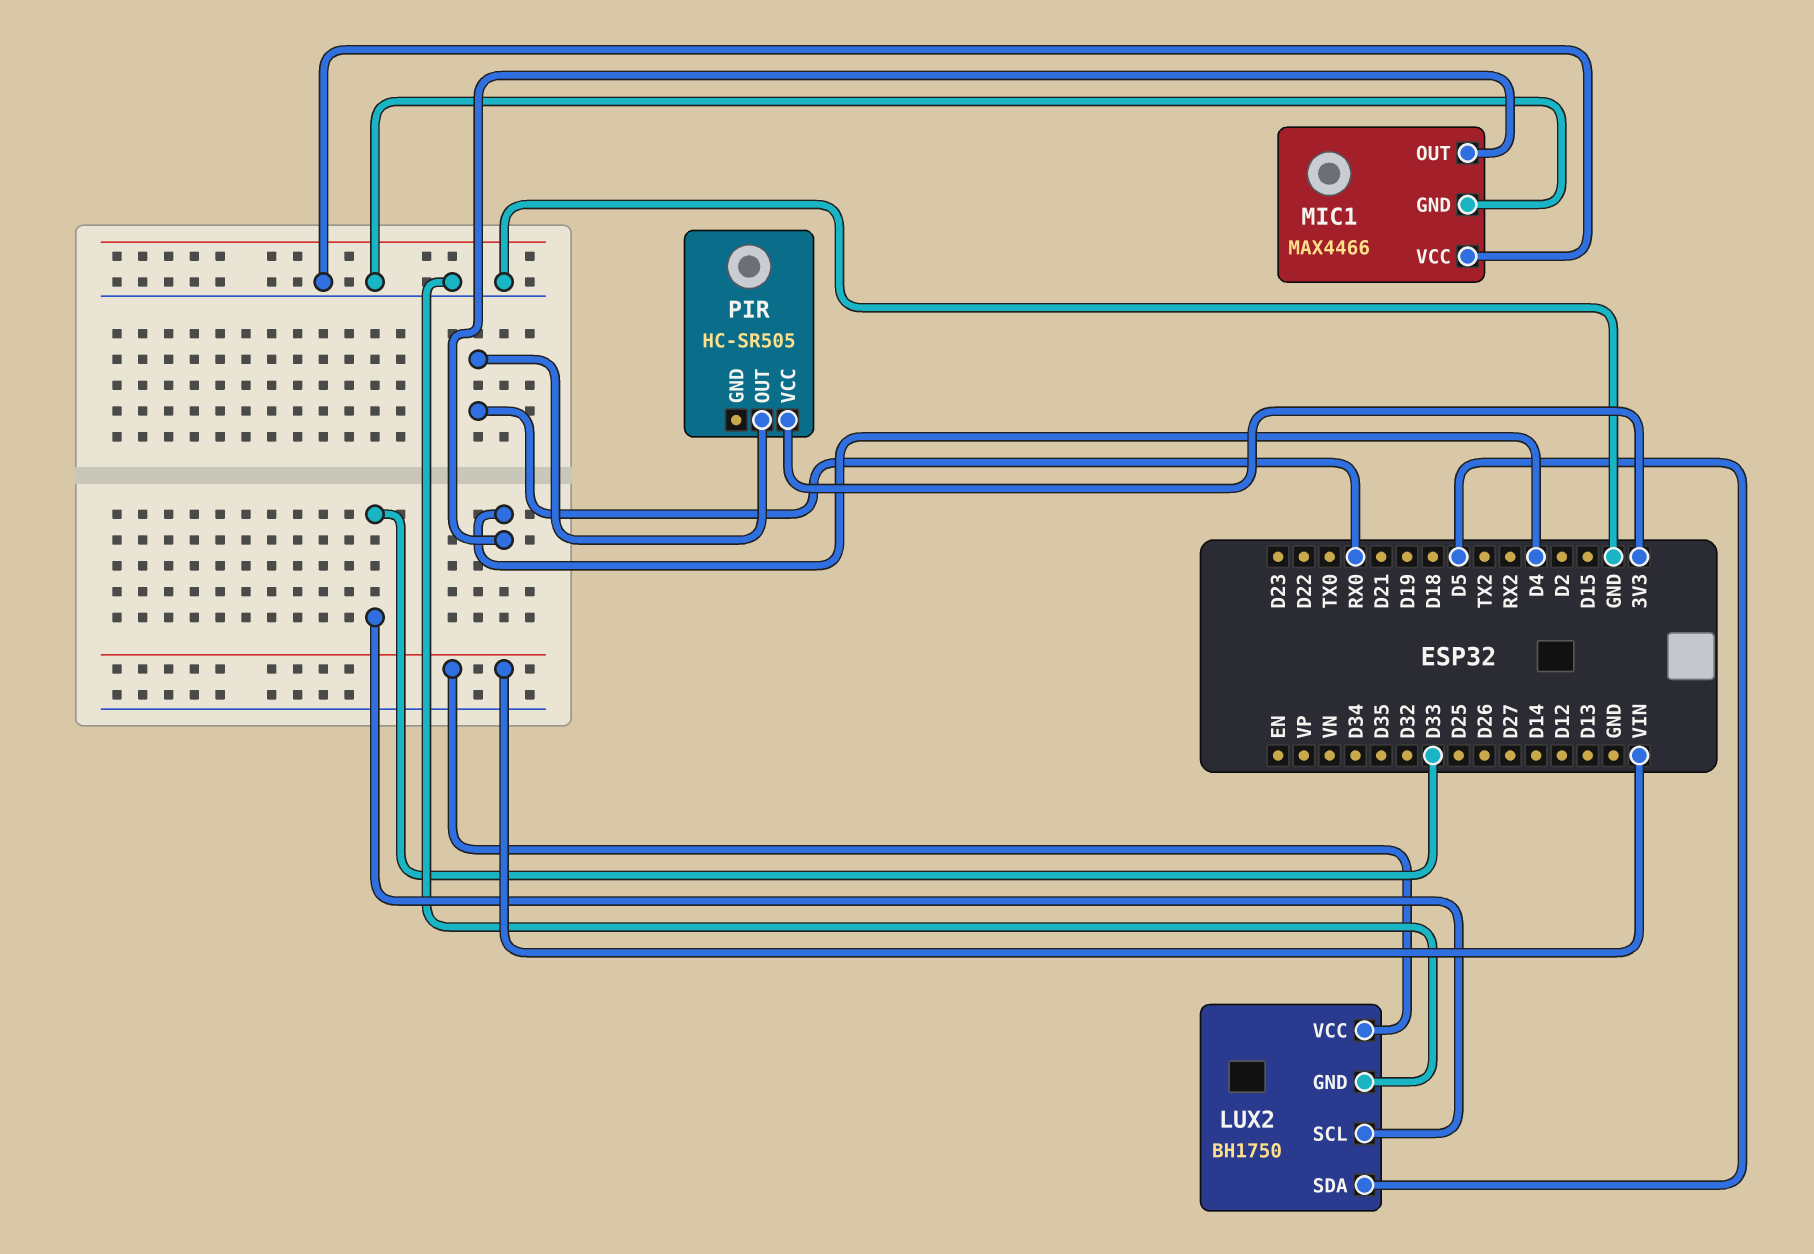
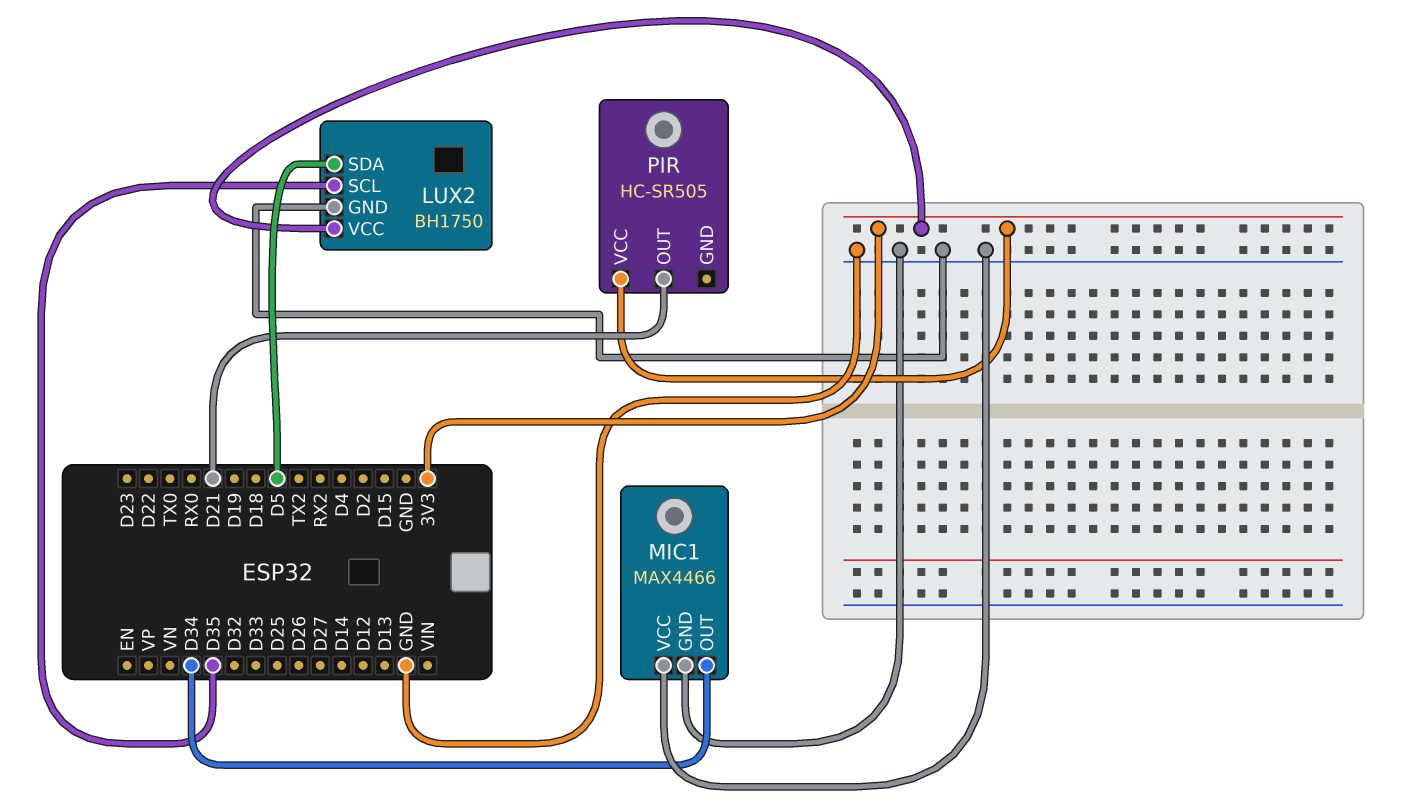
LUX2 pin SCL: D33 -> D35
LUX2 pin VCC: VIN -> 3V3
MIC1 pin OUT: D4 -> D34
PIR pin OUT: RX0 -> D21

